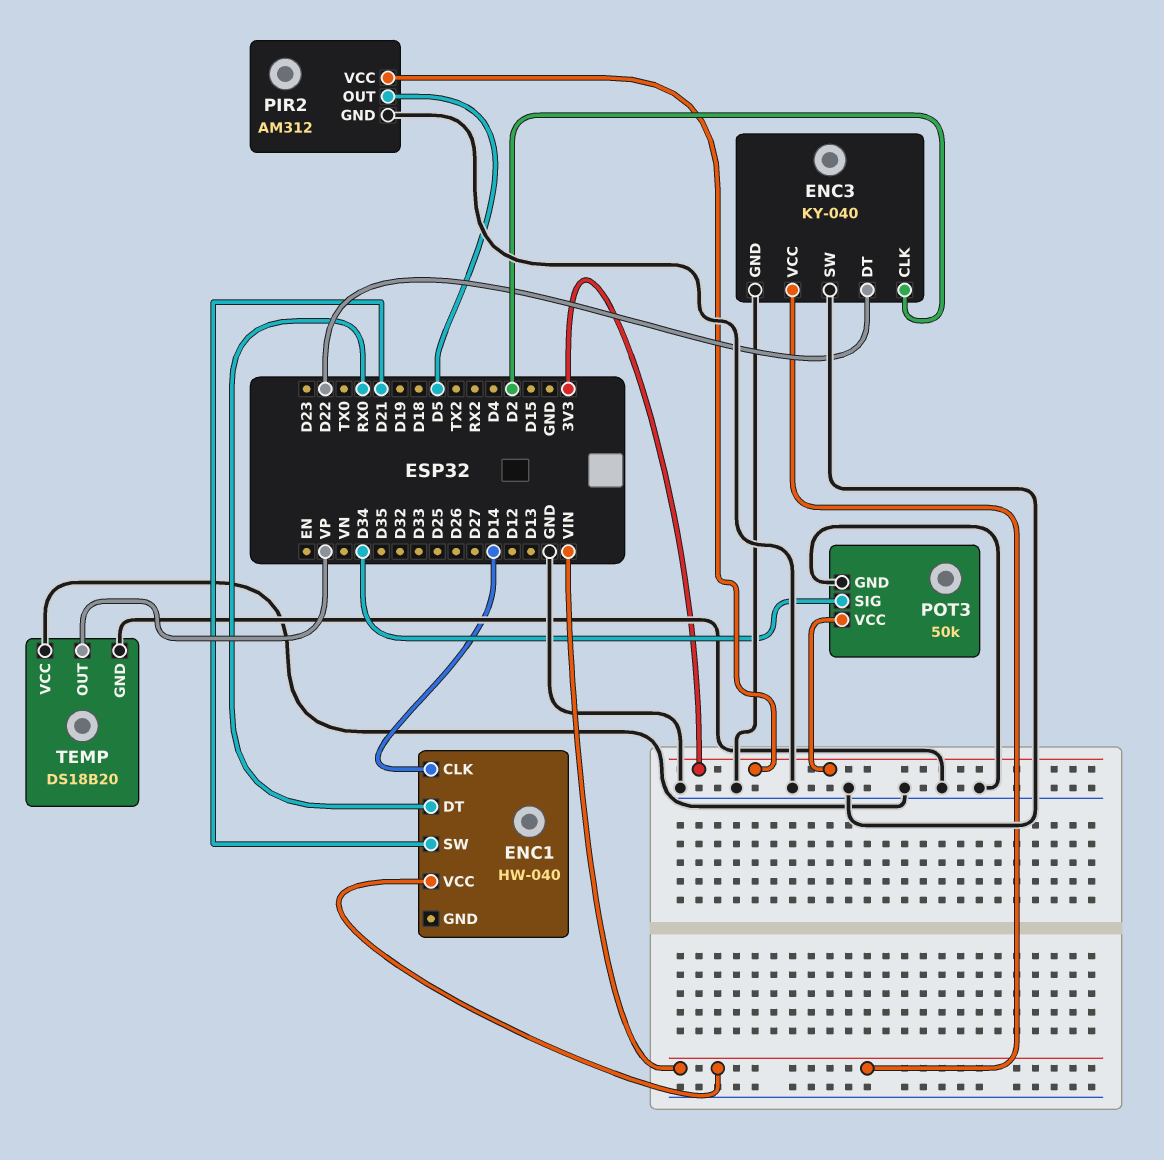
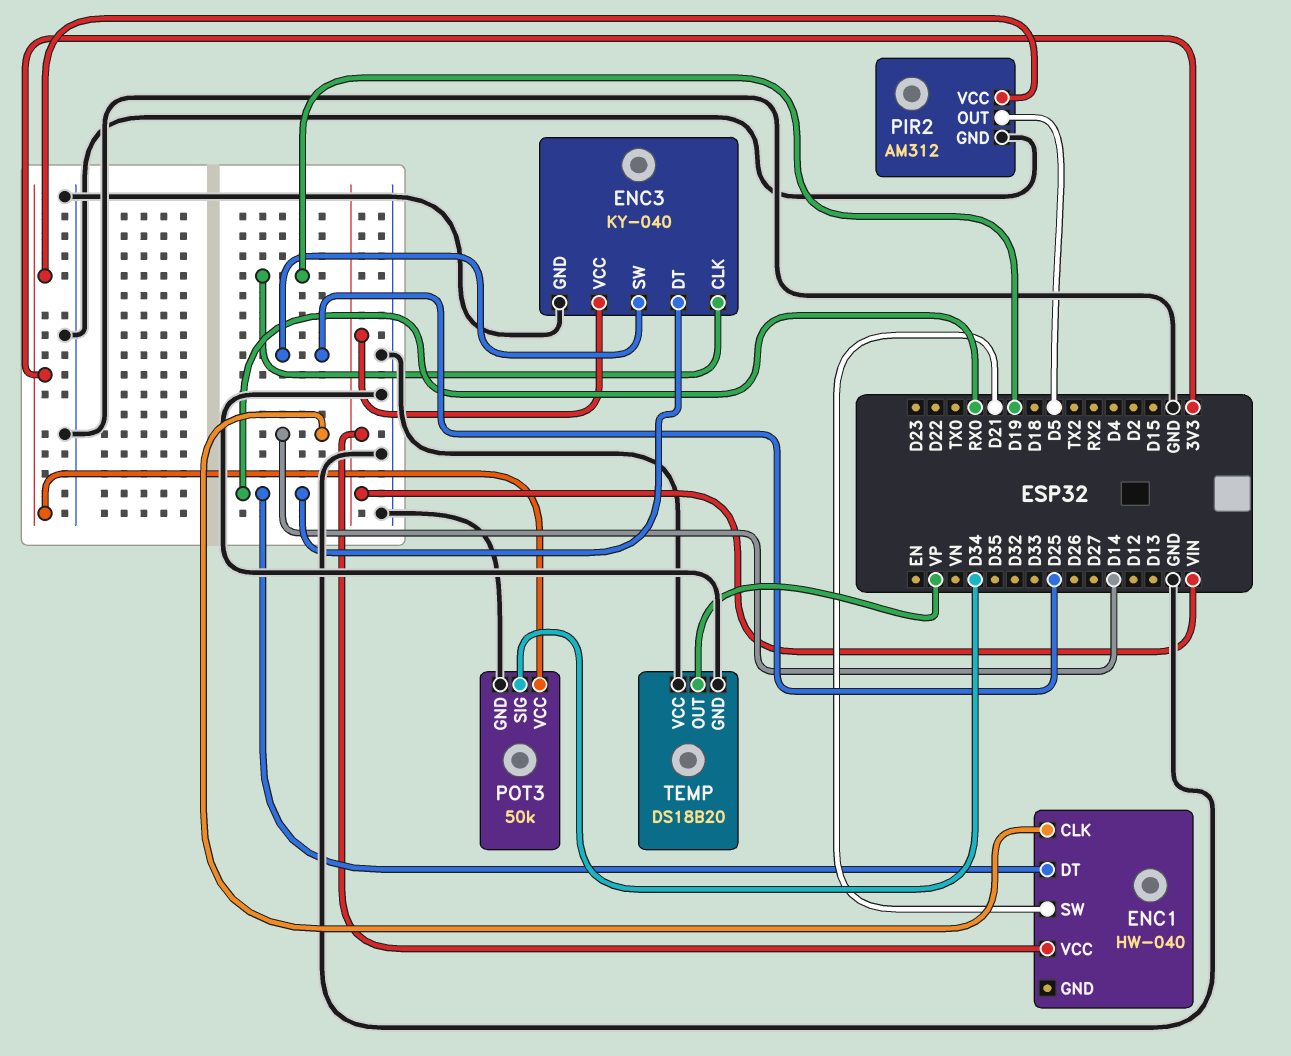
ENC3 pin CLK: D2 -> D19
ENC3 pin DT: D22 -> RX0
ENC3 pin SW: GND -> D25

